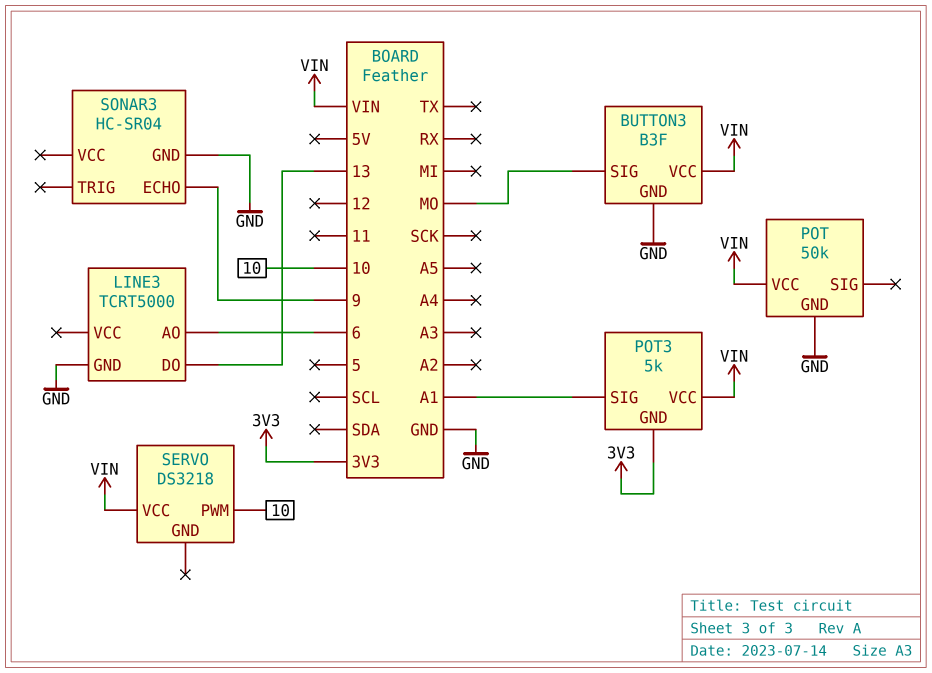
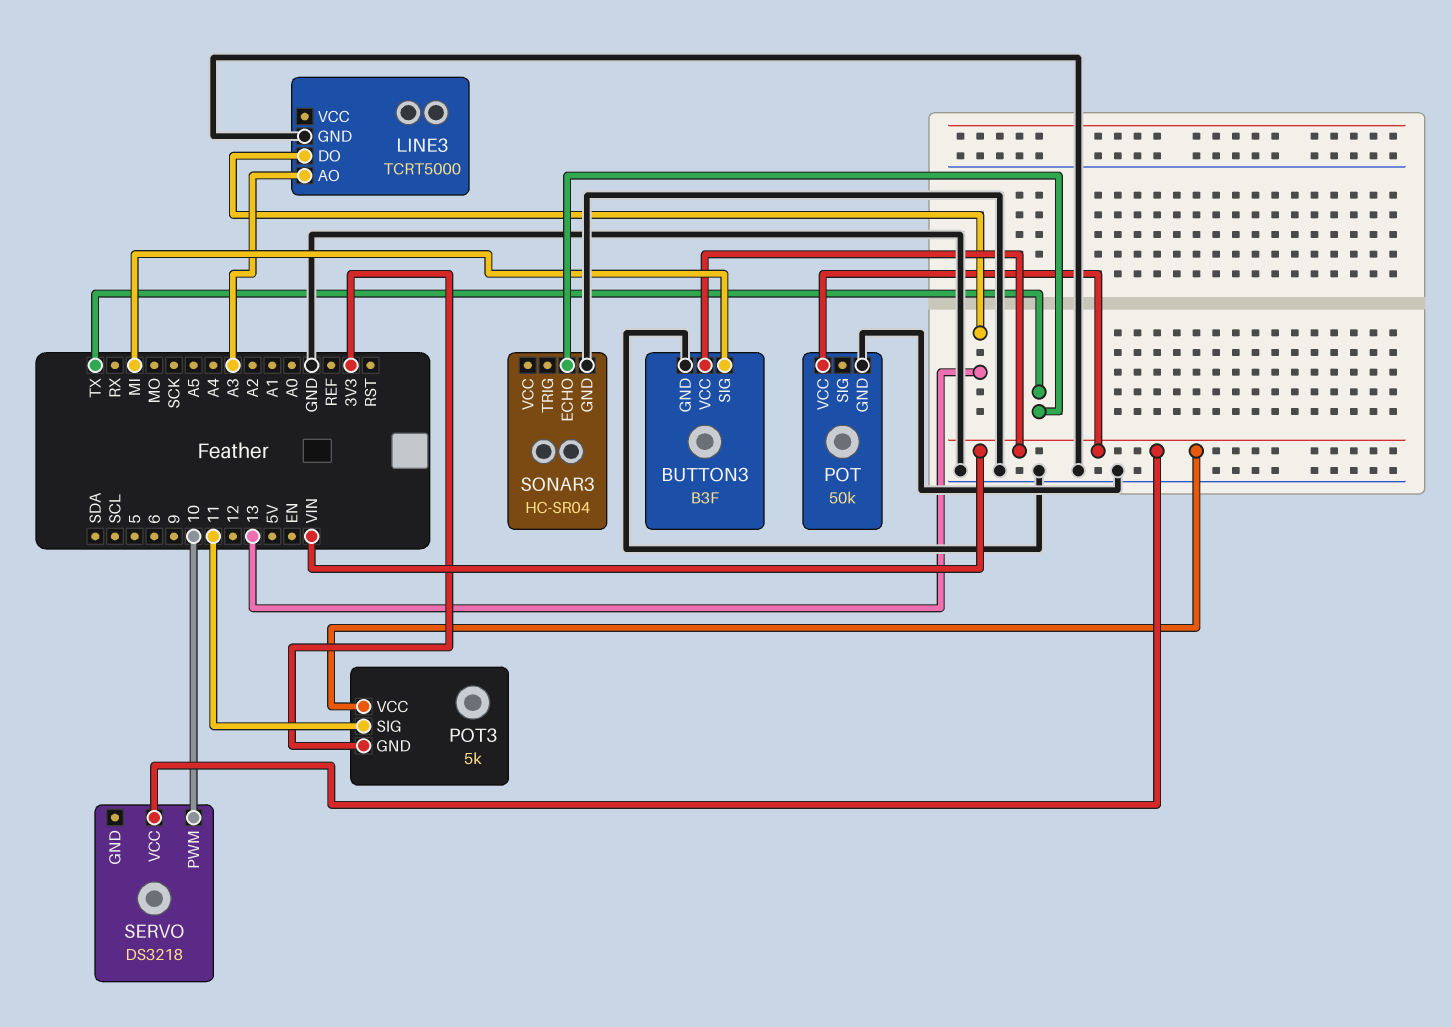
BUTTON3 pin SIG: MO -> MI
LINE3 pin AO: 6 -> A3
POT3 pin SIG: A1 -> 11
SONAR3 pin ECHO: 9 -> TX

